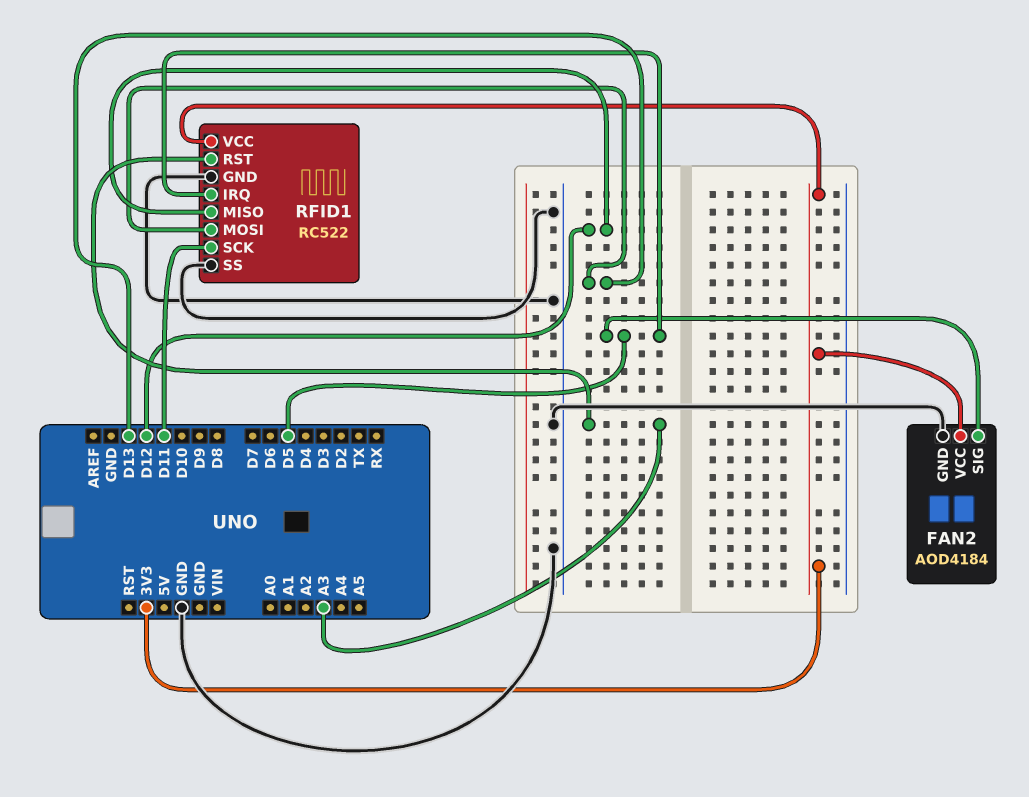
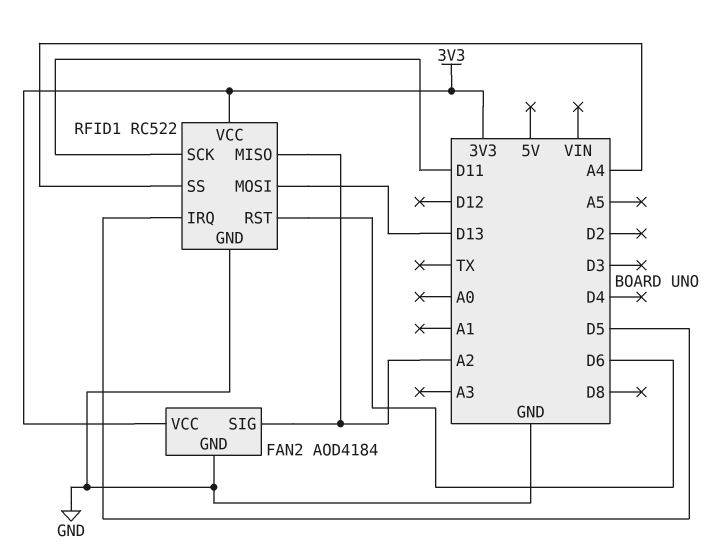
FAN2 pin SIG: D5 -> A2
RFID1 pin MISO: D12 -> A2
RFID1 pin RST: A3 -> D6
RFID1 pin SS: GND -> A4

